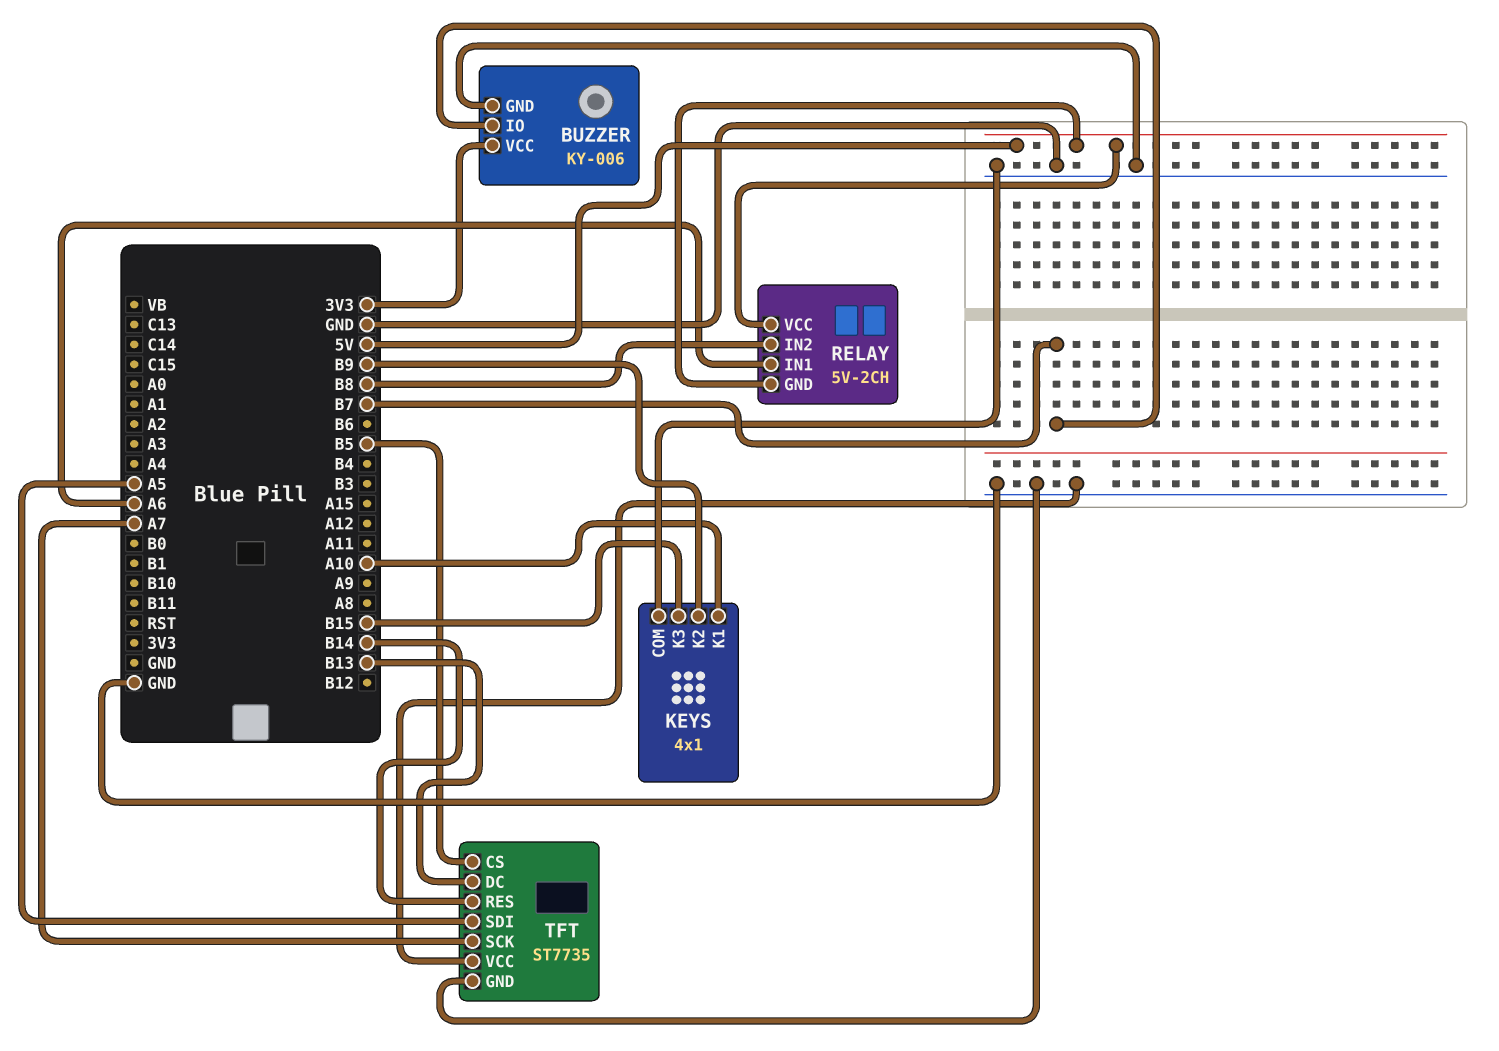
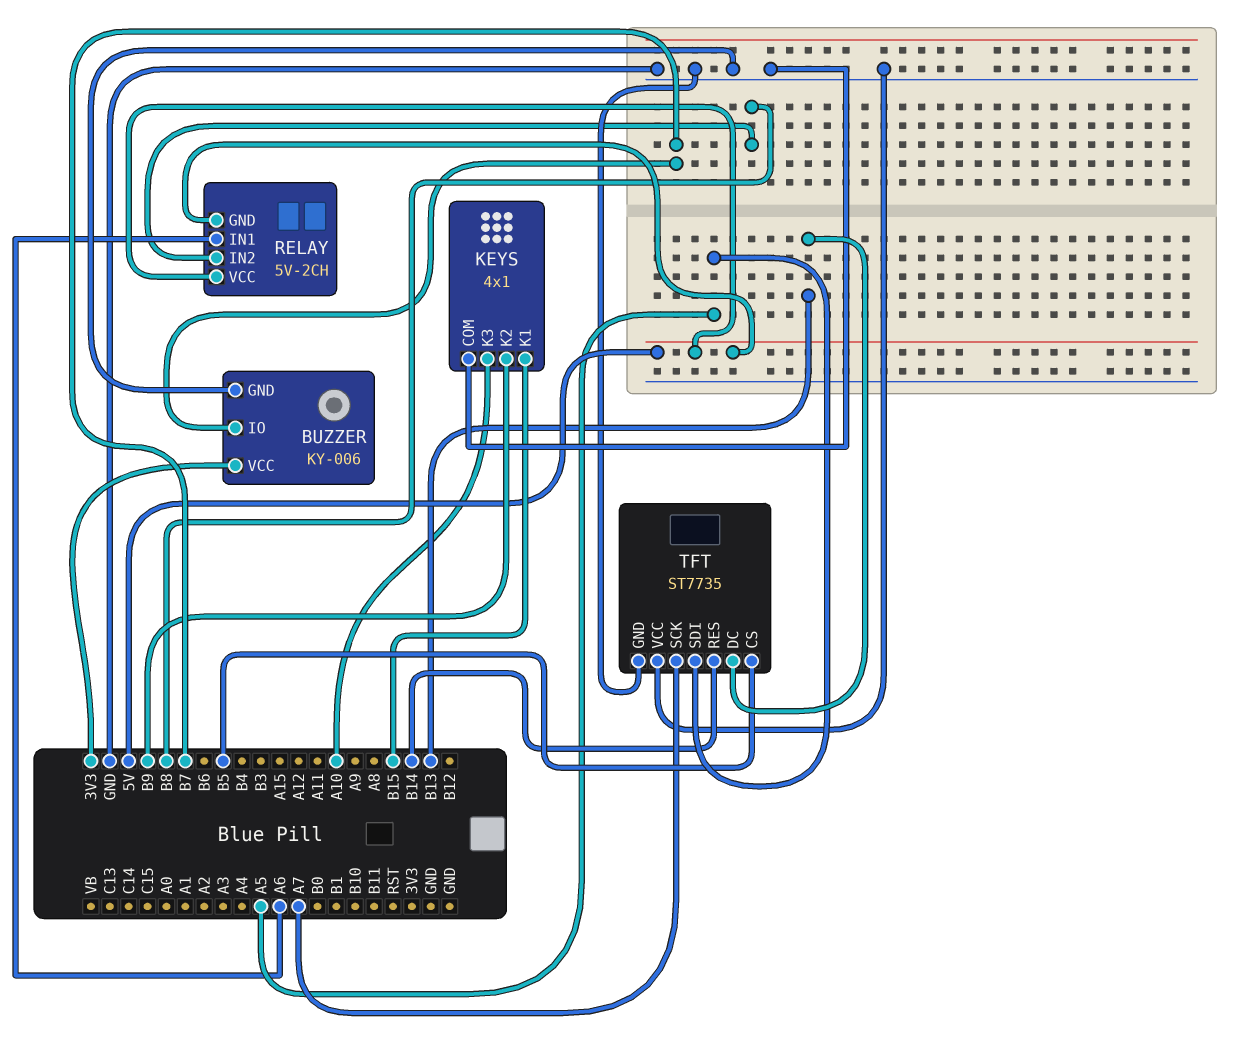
KEYS pin K1: A10 -> B15
KEYS pin K3: B15 -> A10

